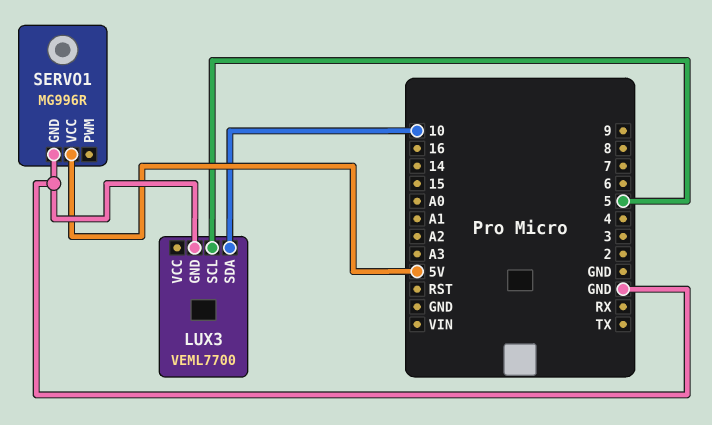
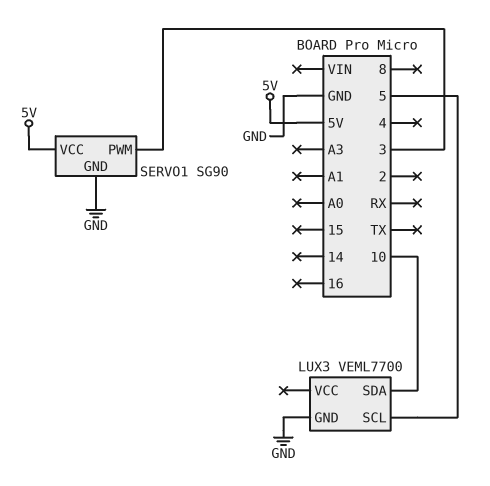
SERVO1: MG996R -> SG90
SERVO1 pin PWM: none -> 3

